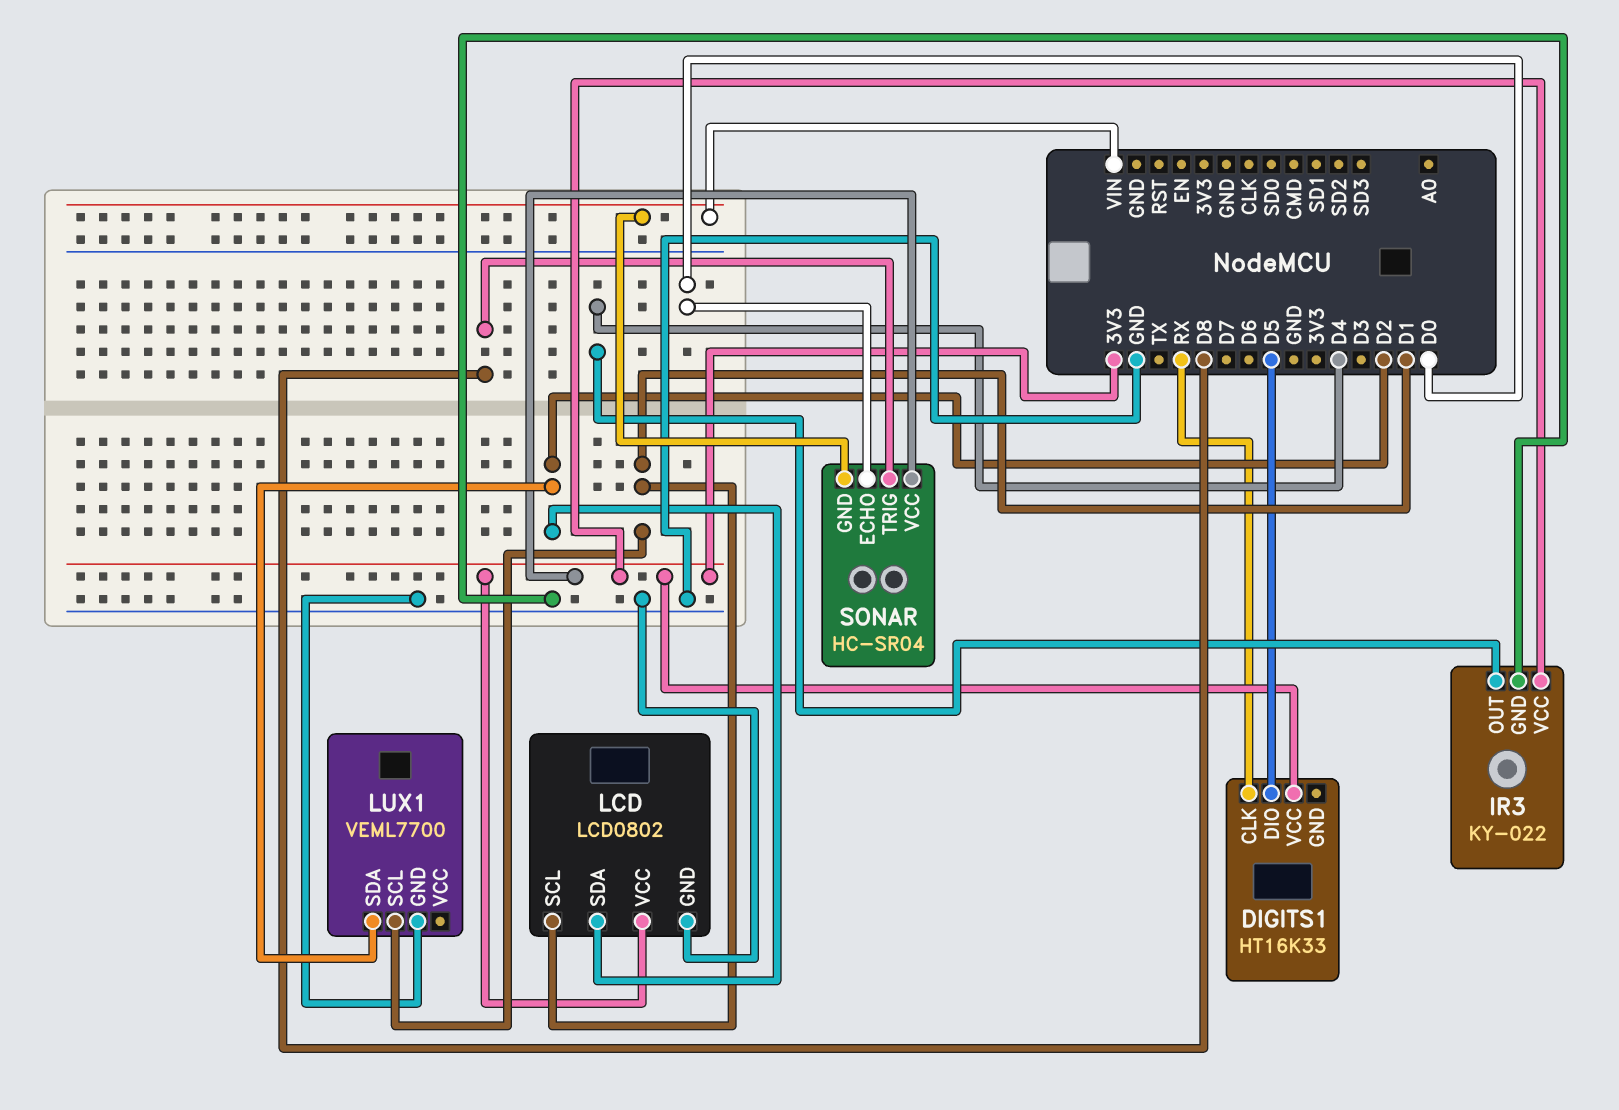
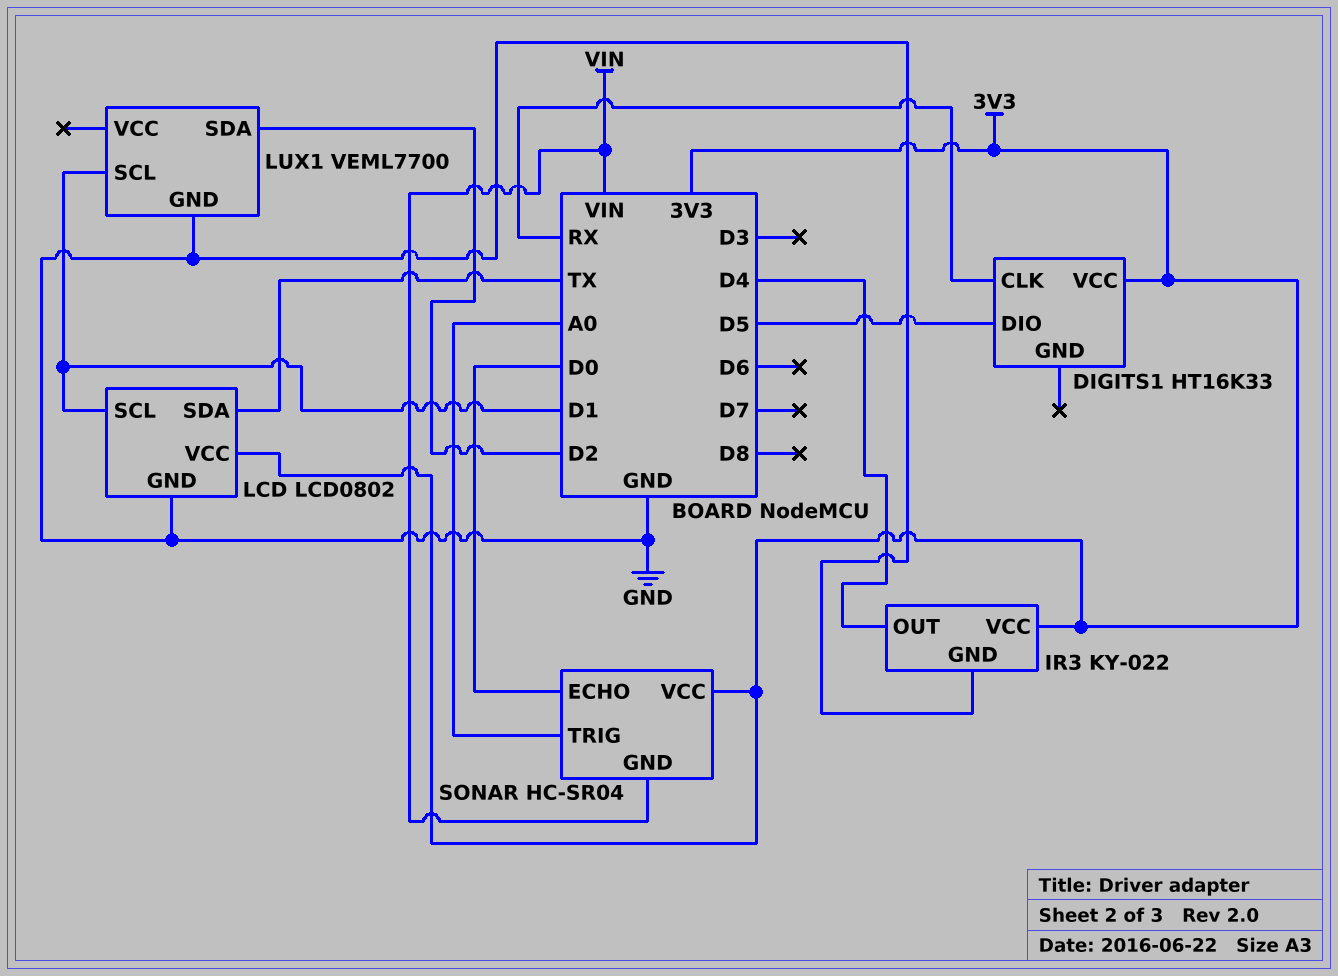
LCD pin SDA: D2 -> TX
SONAR pin TRIG: D8 -> A0

